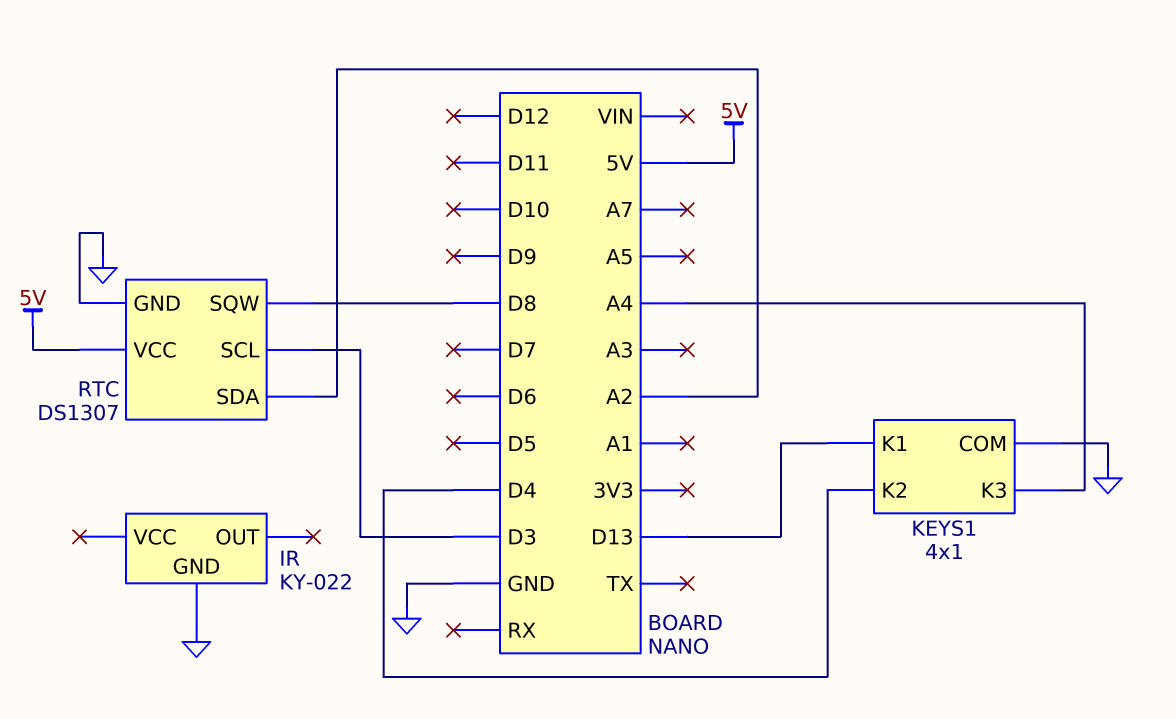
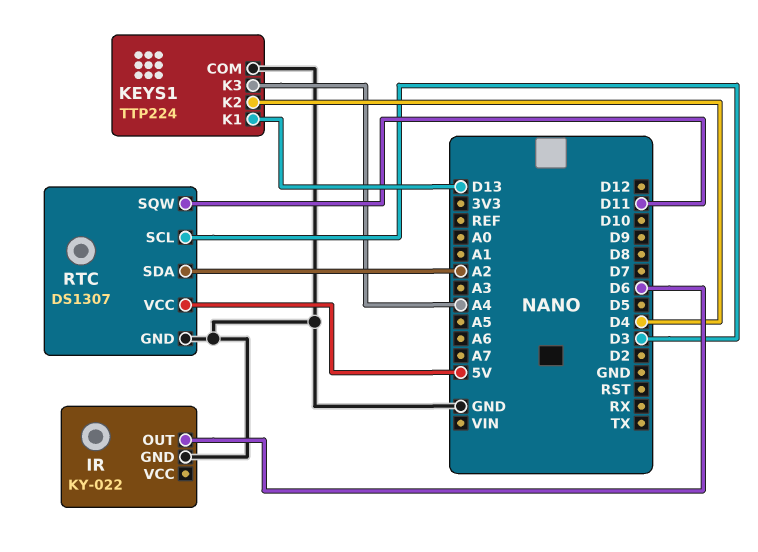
IR pin OUT: none -> D6
KEYS1: 4x1 -> TTP224
RTC pin SQW: D8 -> D11

